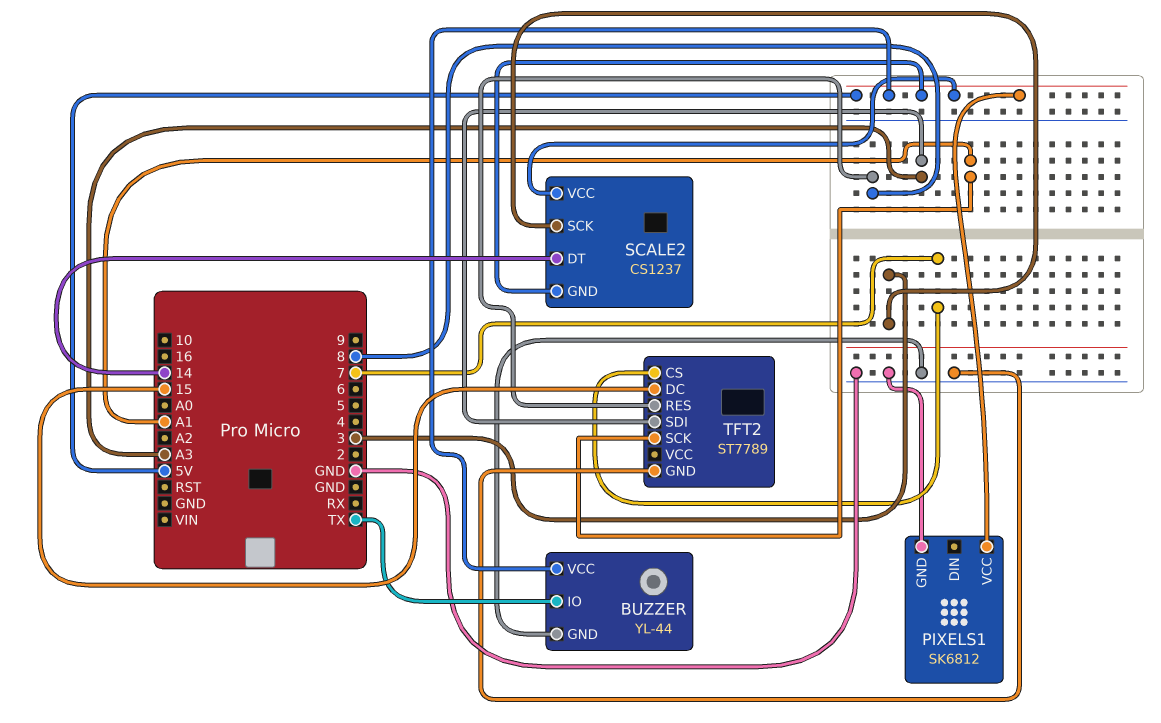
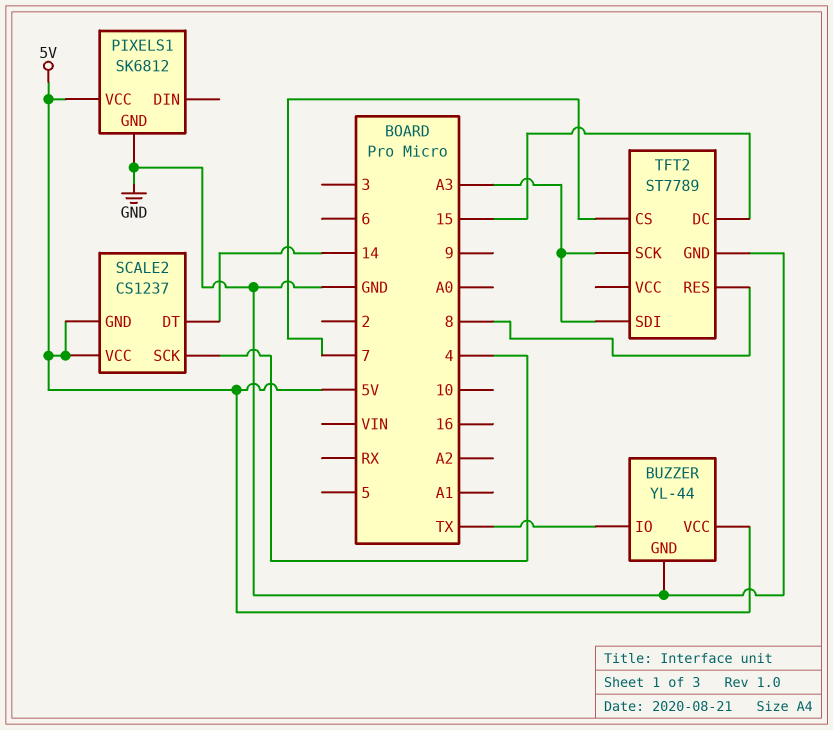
SCALE2 pin SCK: 3 -> 4
TFT2 pin SCK: A1 -> A3

